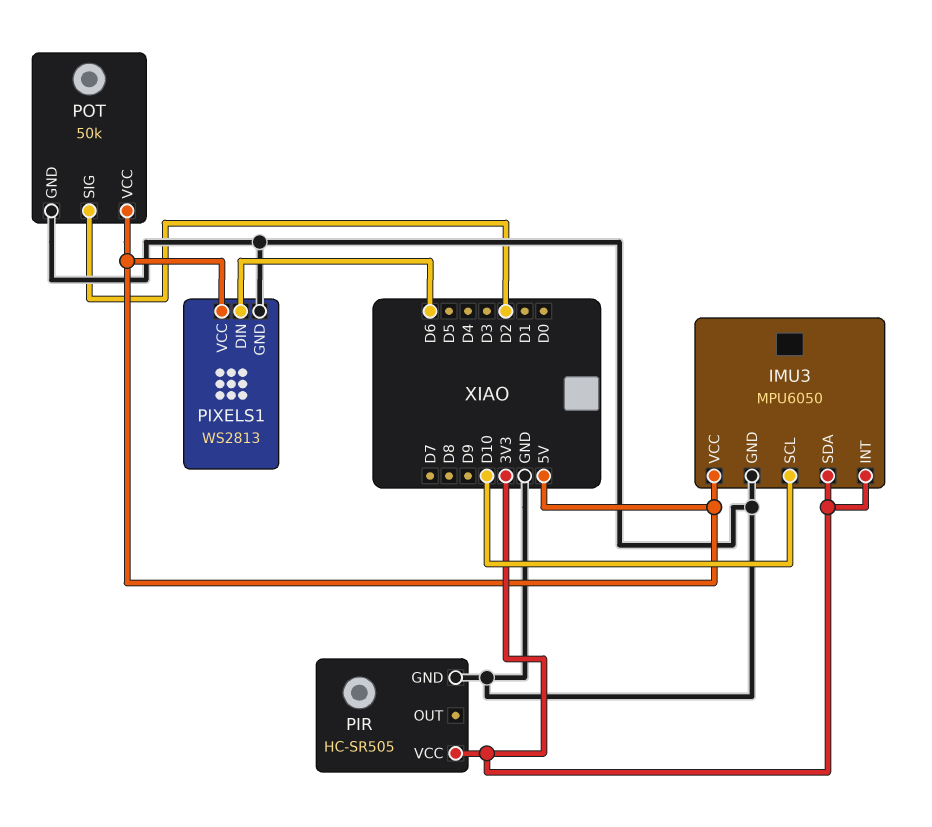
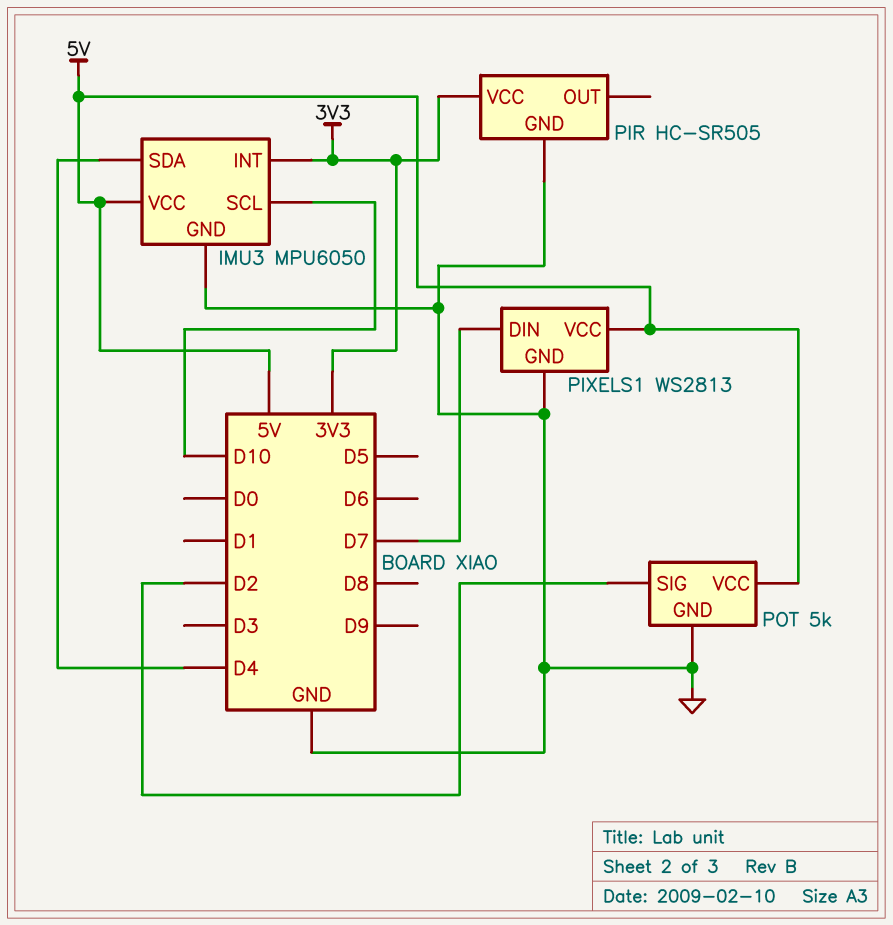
IMU3 pin SDA: 3V3 -> D4
PIXELS1 pin DIN: D6 -> D7
POT: 50k -> 5k

